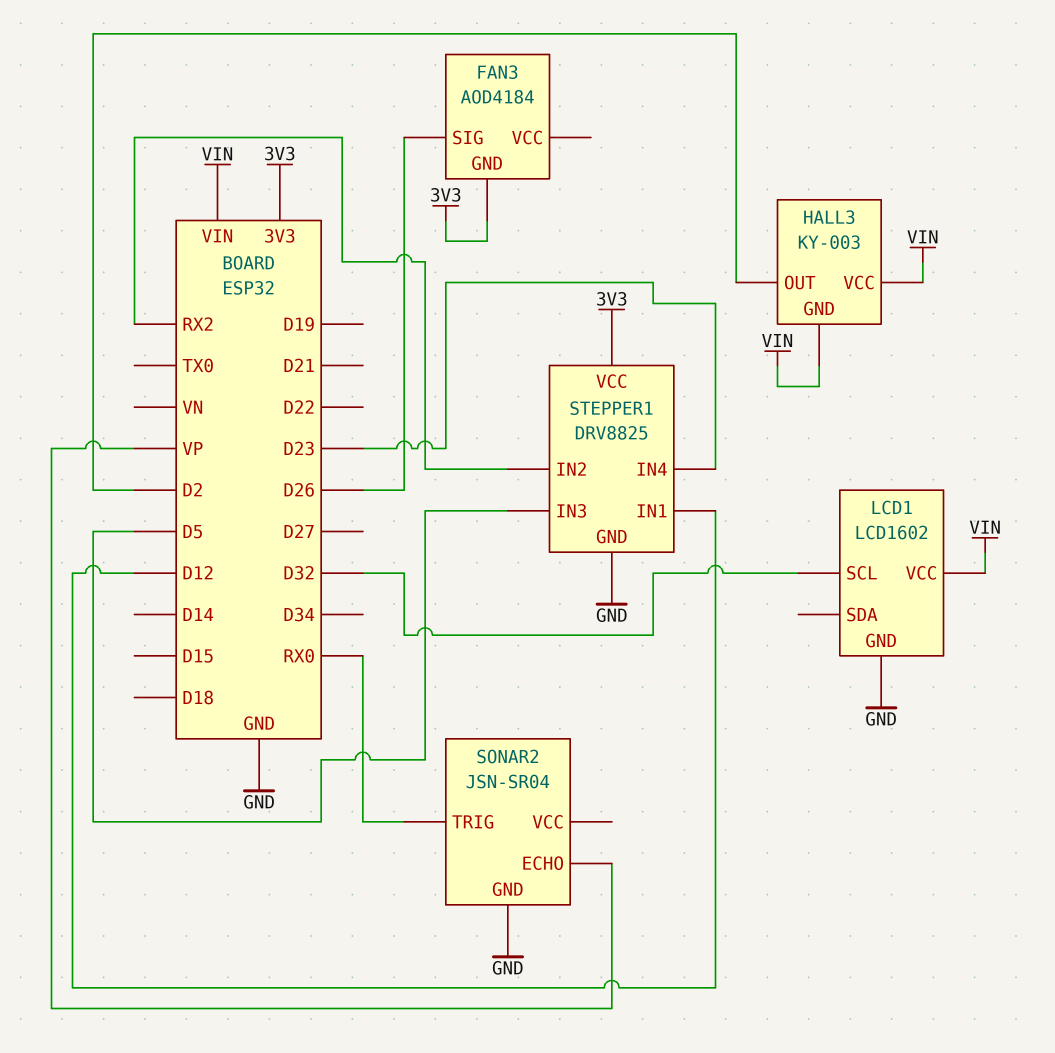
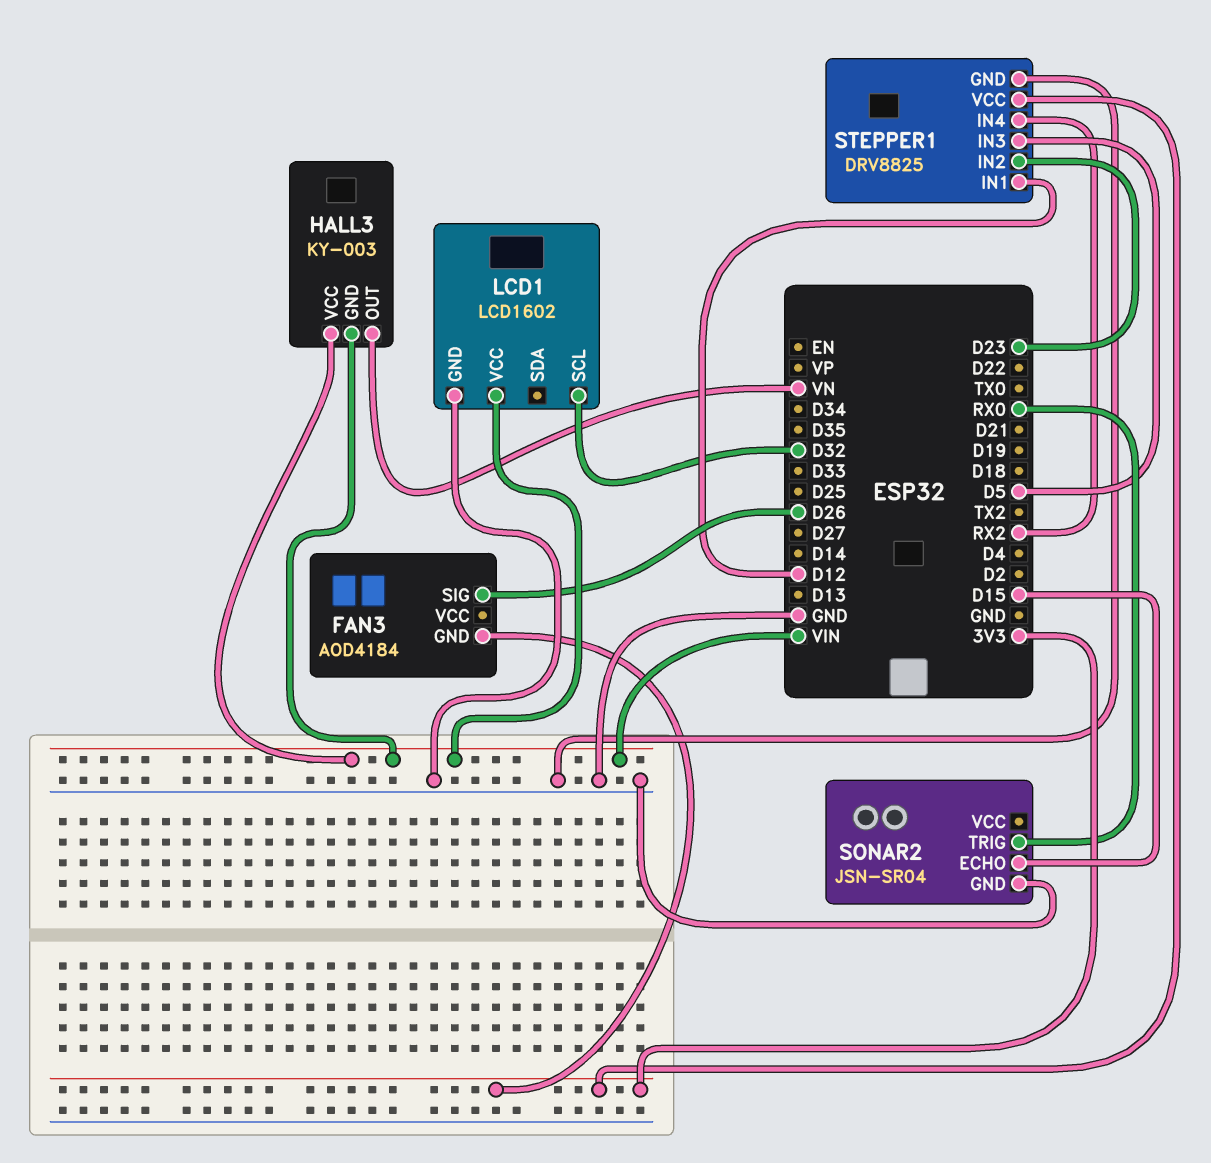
HALL3 pin OUT: D2 -> VN
SONAR2 pin ECHO: VP -> D15
STEPPER1 pin IN2: RX2 -> D23
STEPPER1 pin IN4: D23 -> RX2

